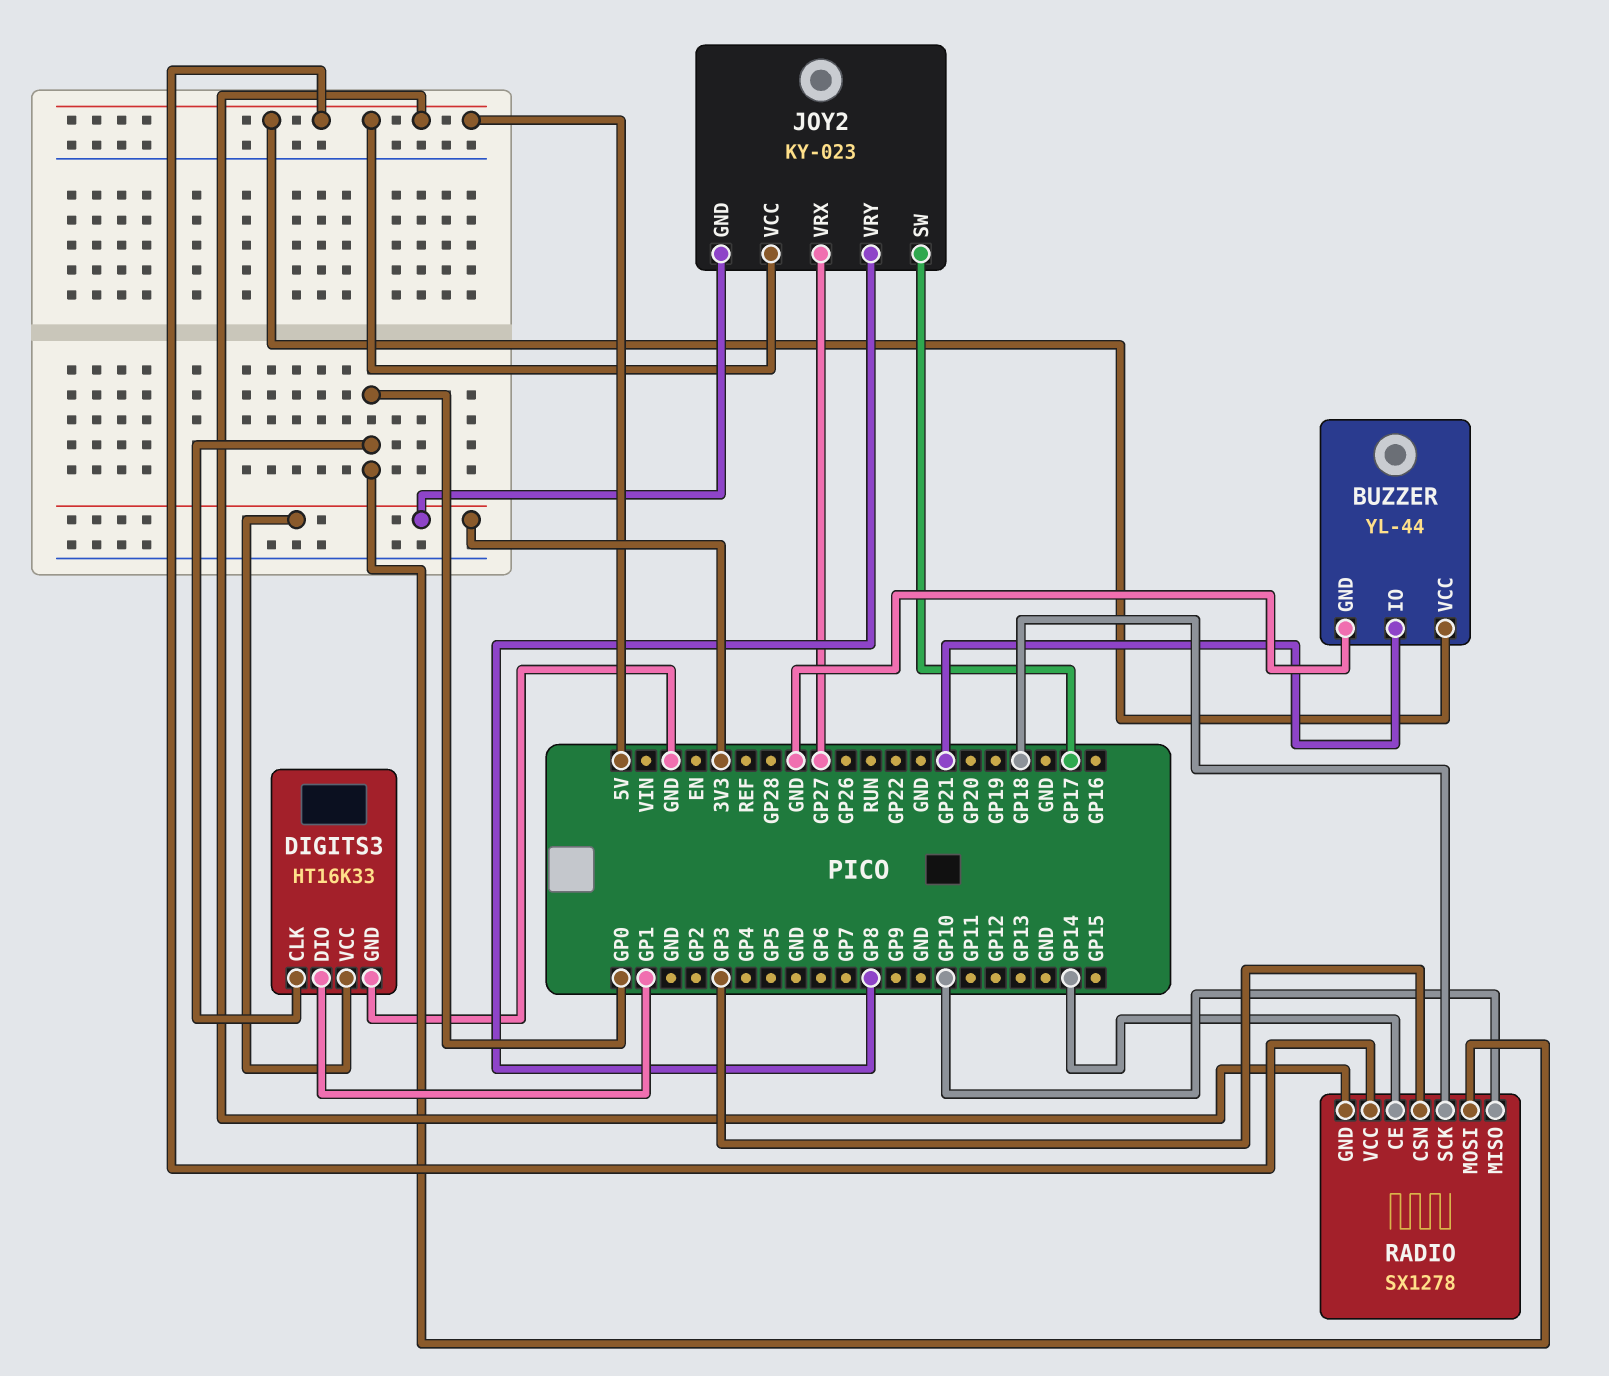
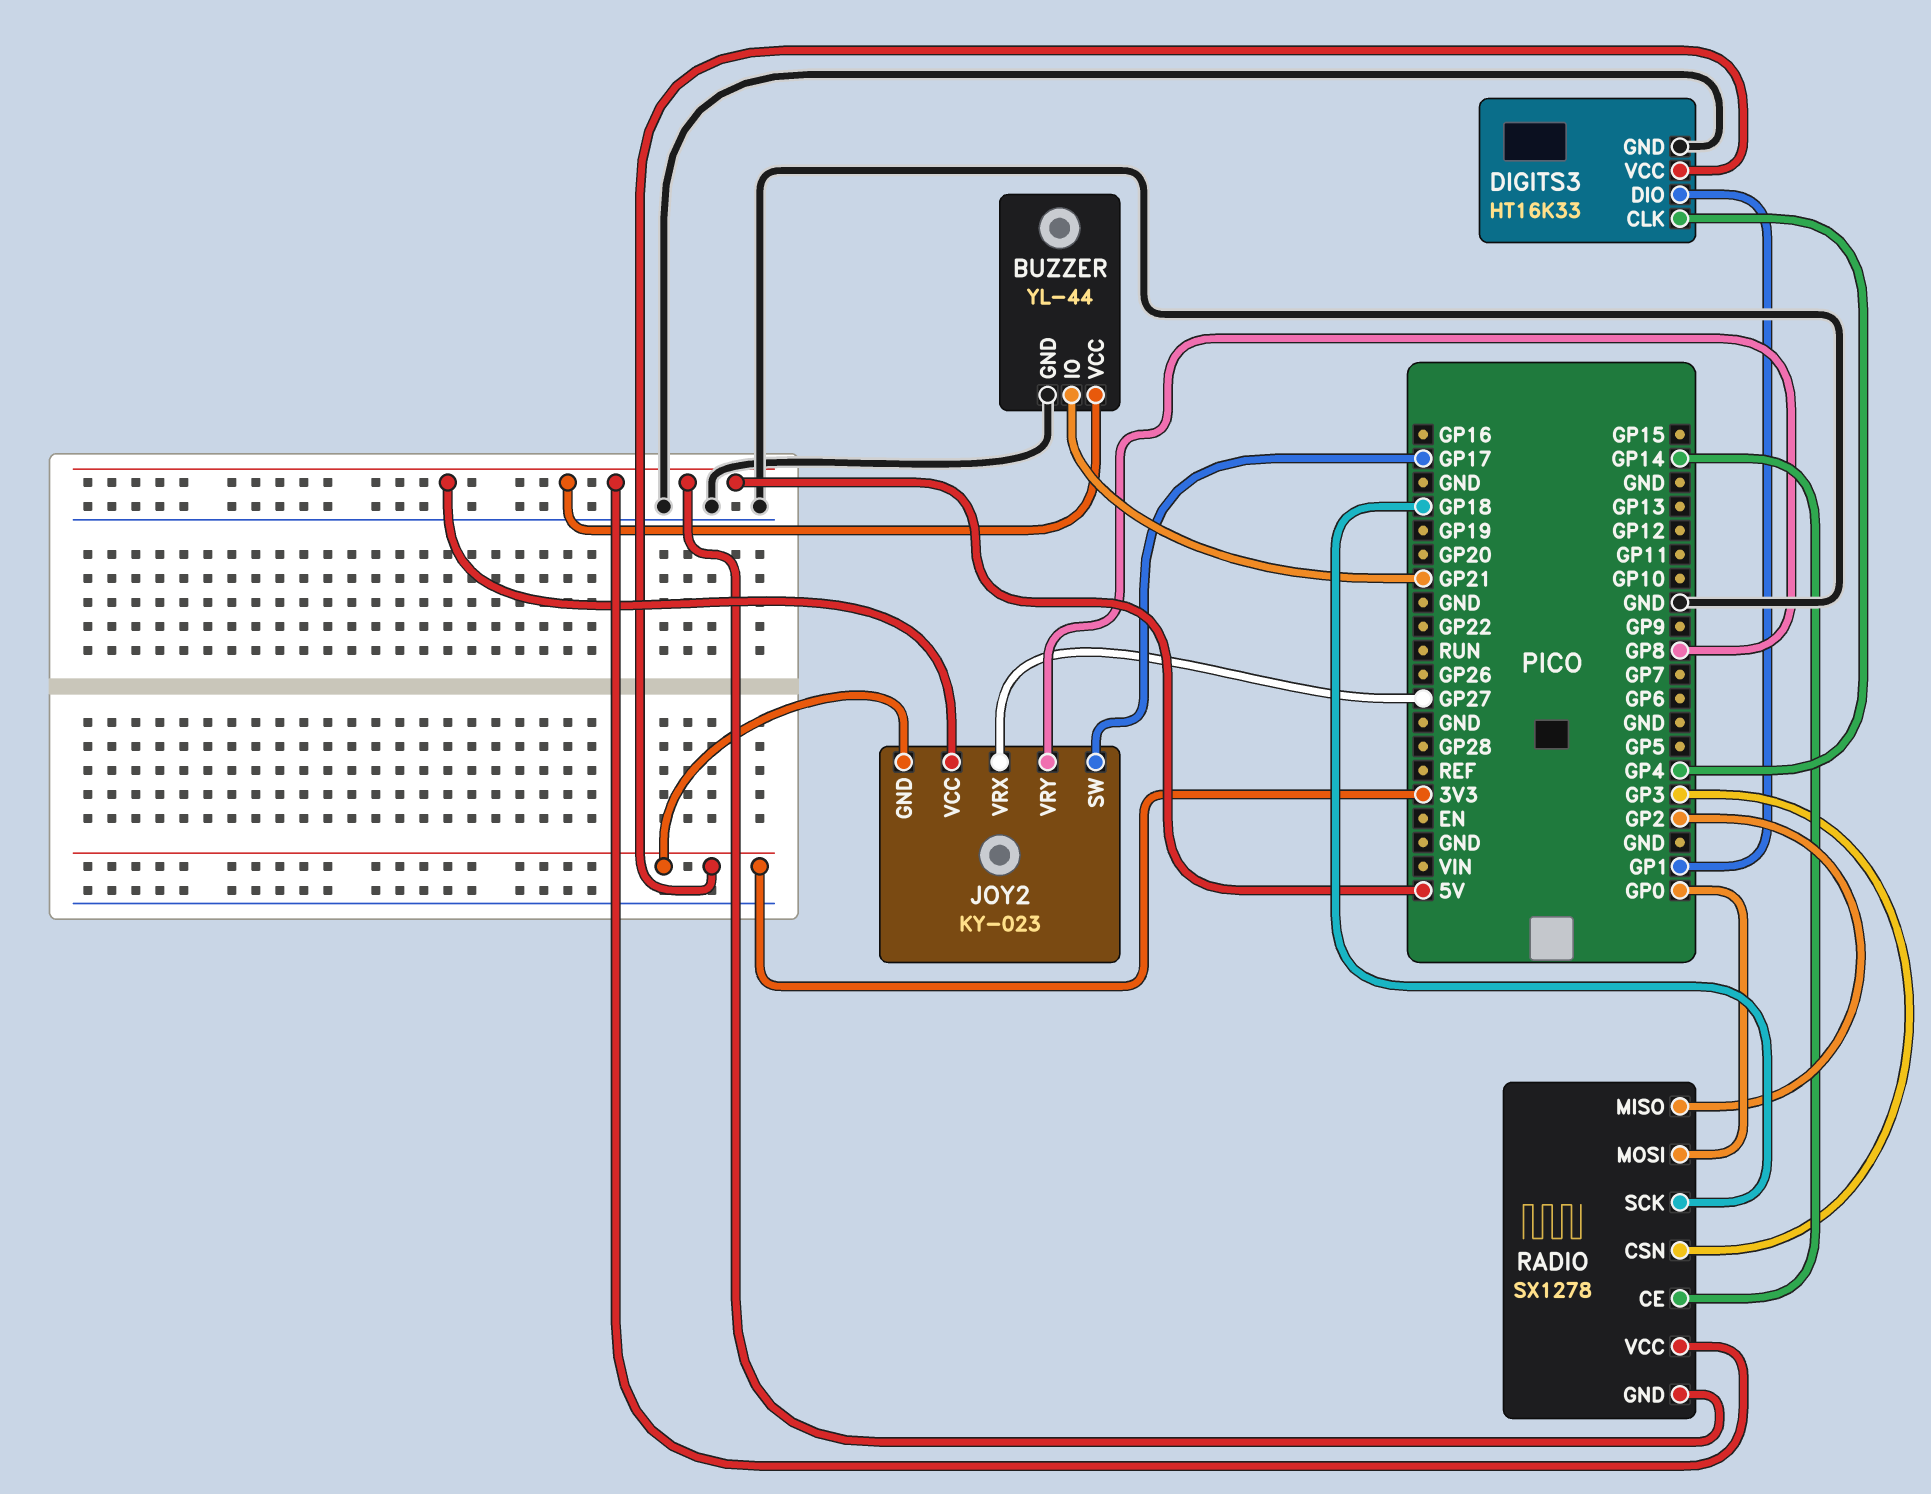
DIGITS3 pin CLK: GP0 -> GP4
RADIO pin MISO: GP10 -> GP2

